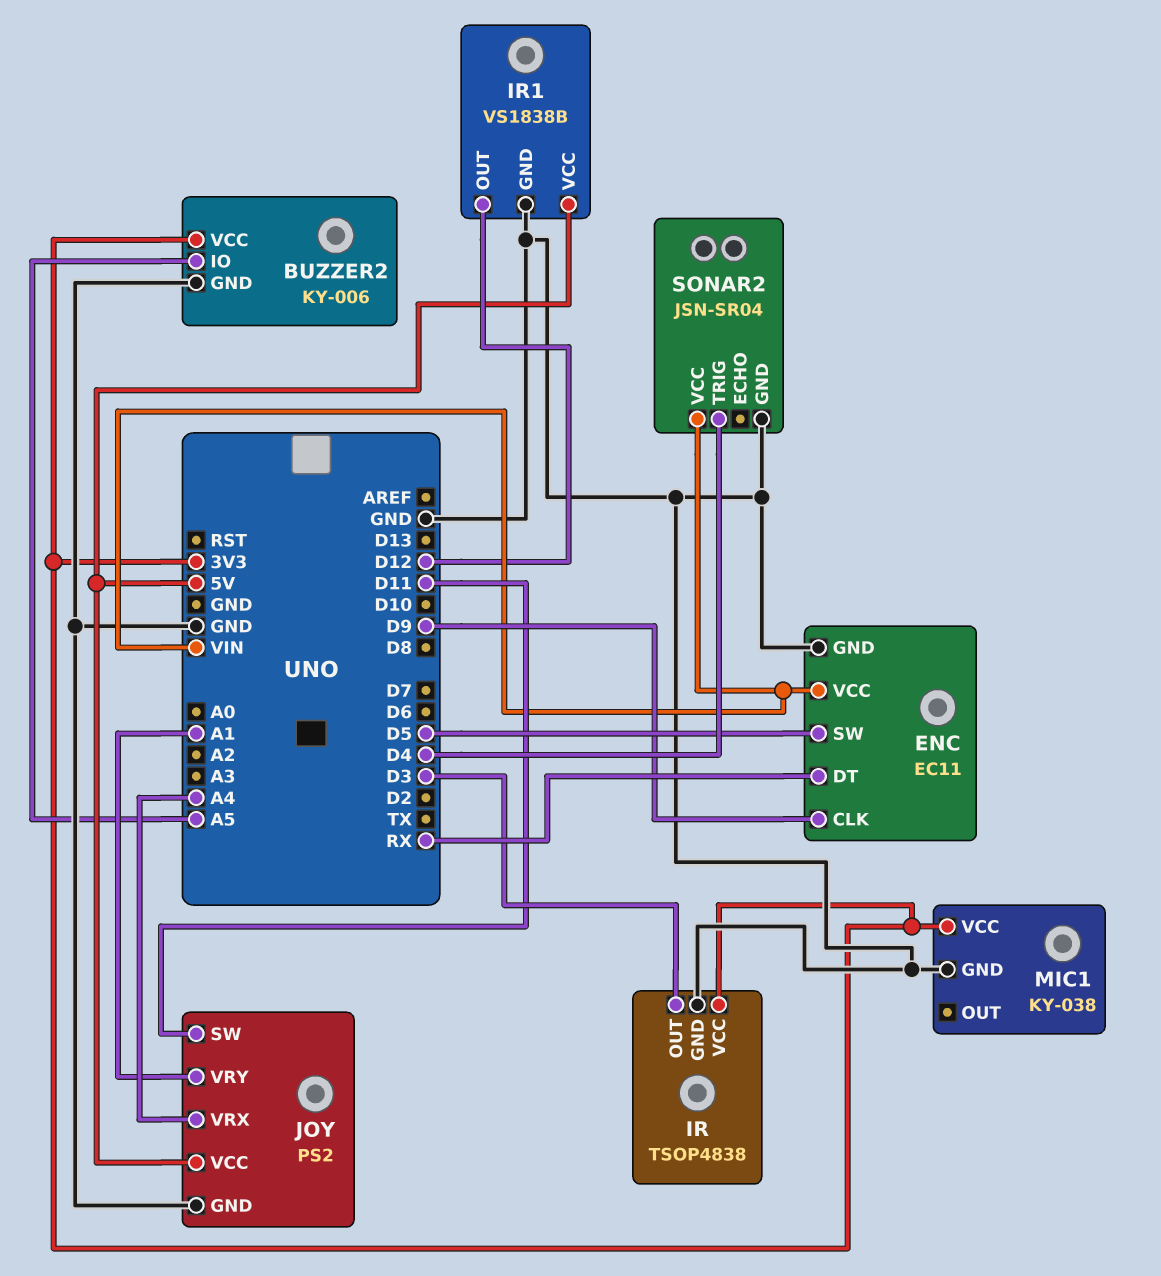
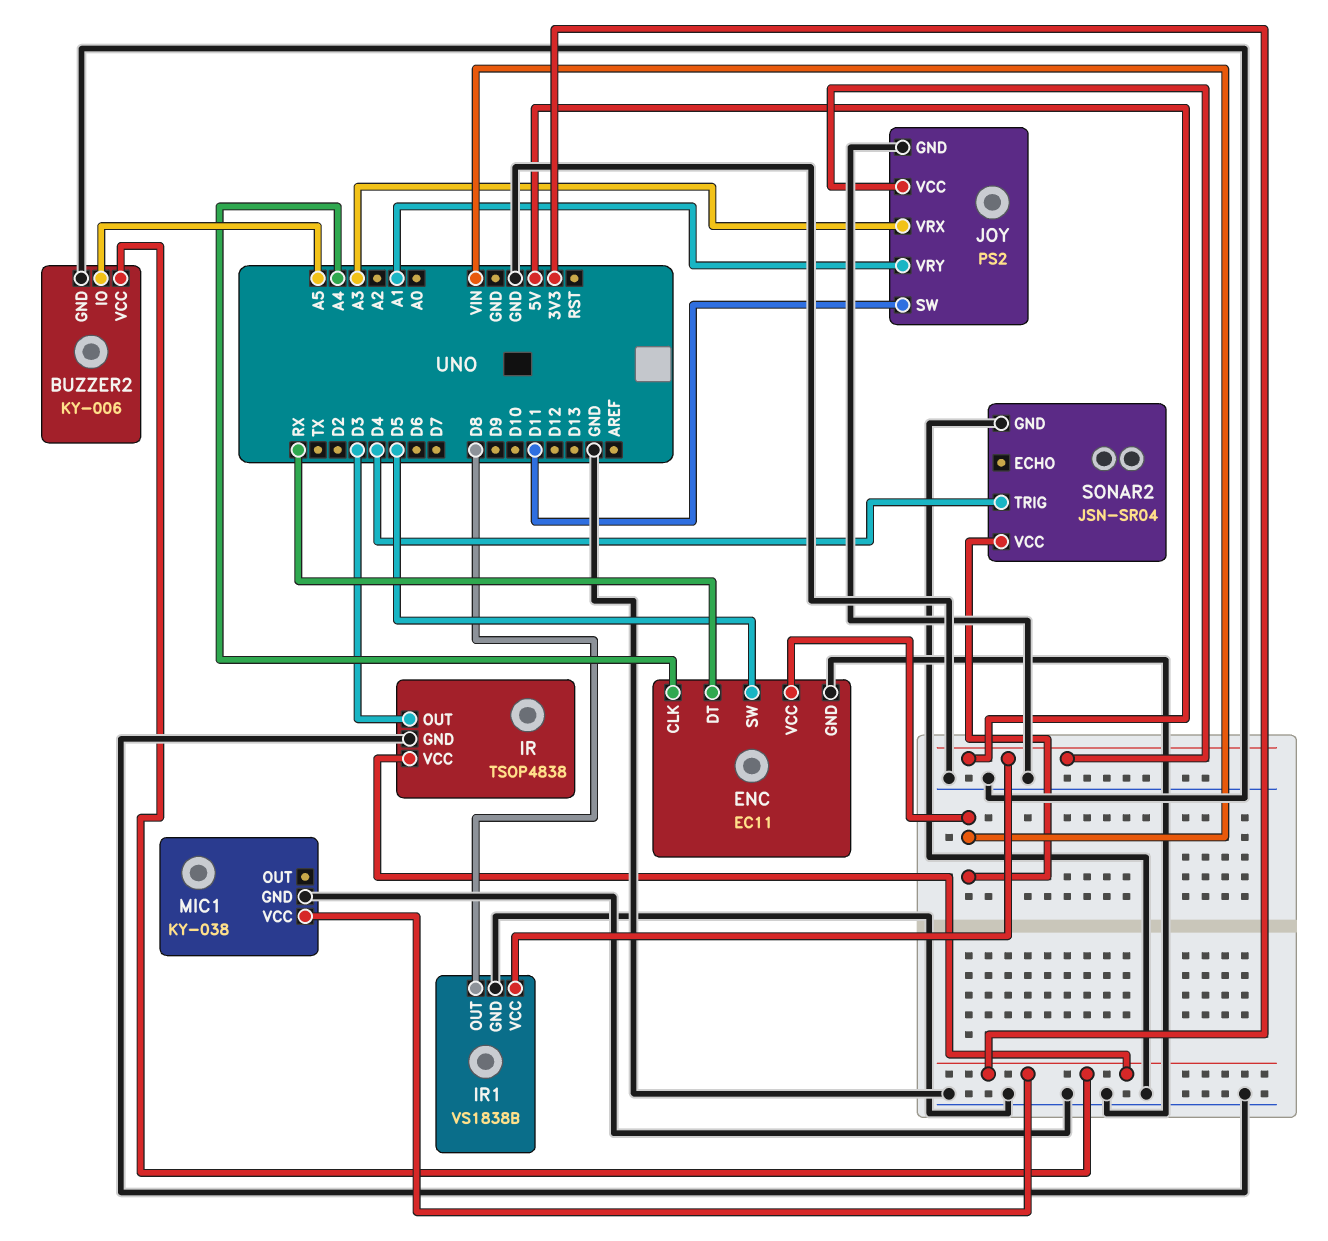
ENC pin CLK: D9 -> A4
IR1 pin OUT: D12 -> D8
JOY pin VRX: A4 -> A3

